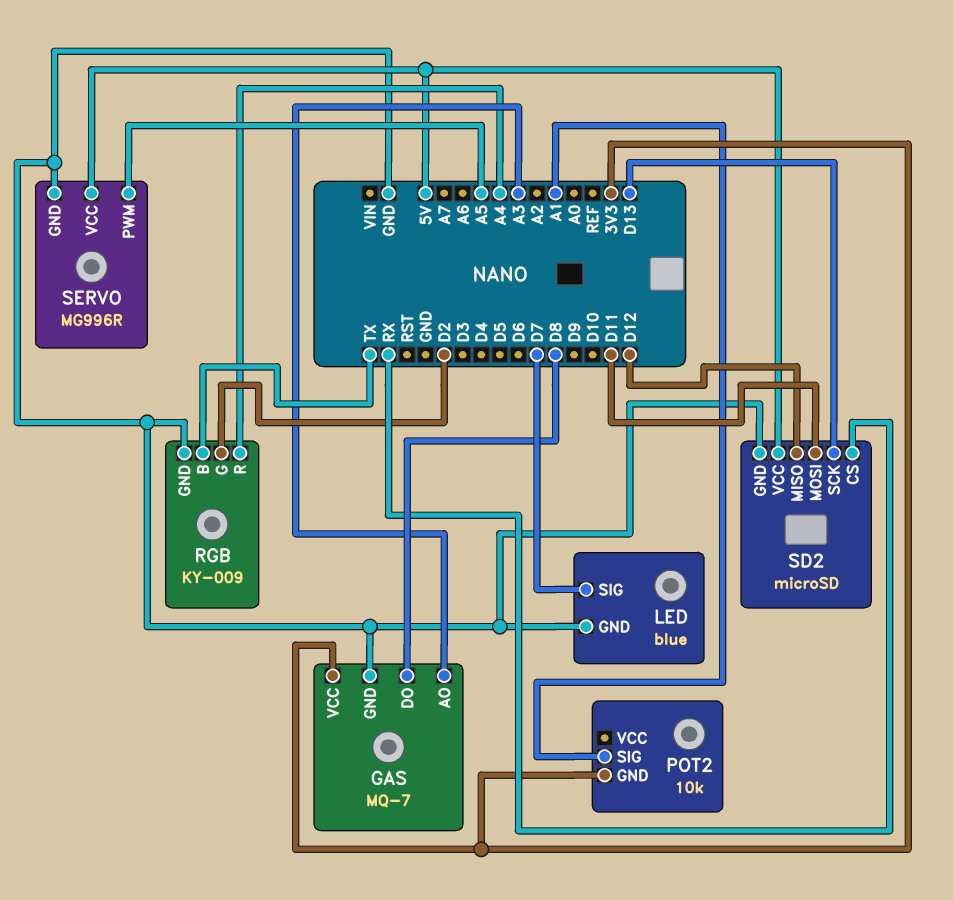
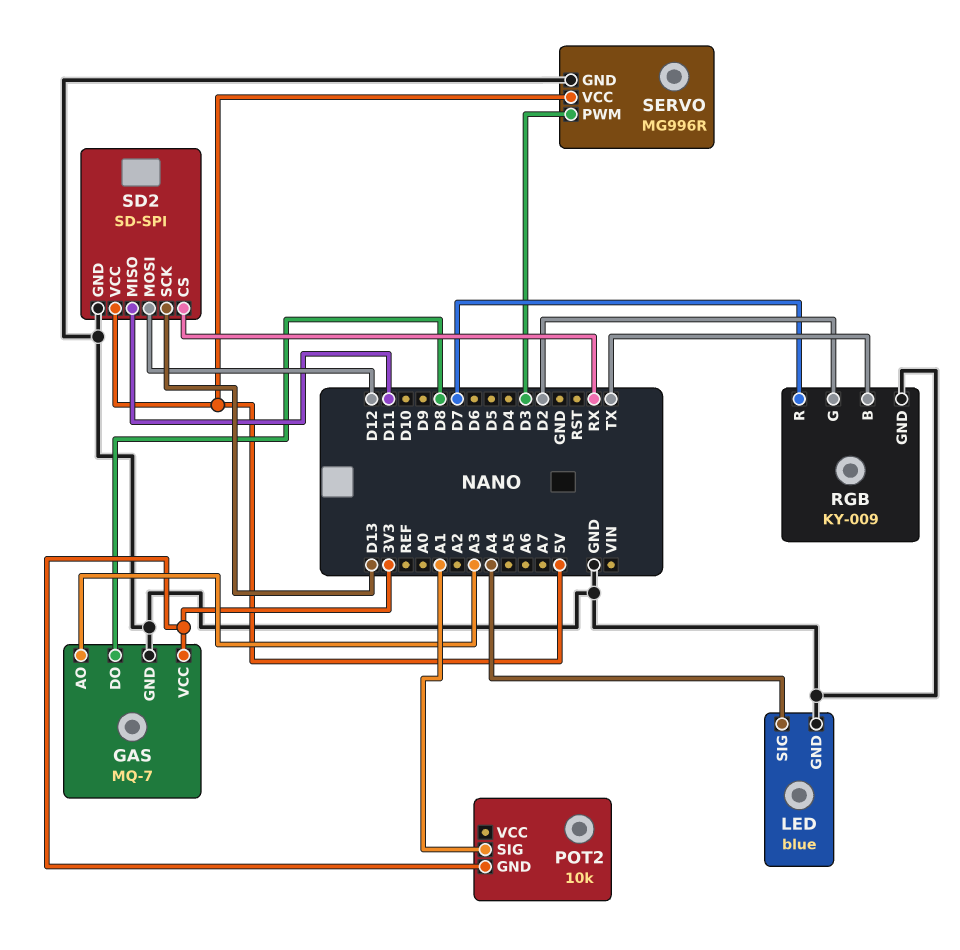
LED pin SIG: D7 -> A4
RGB pin R: A4 -> D7
SD2: microSD -> SD-SPI
SD2 pin MISO: D12 -> D11
SD2 pin MOSI: D11 -> D12
SERVO pin PWM: A5 -> D3

